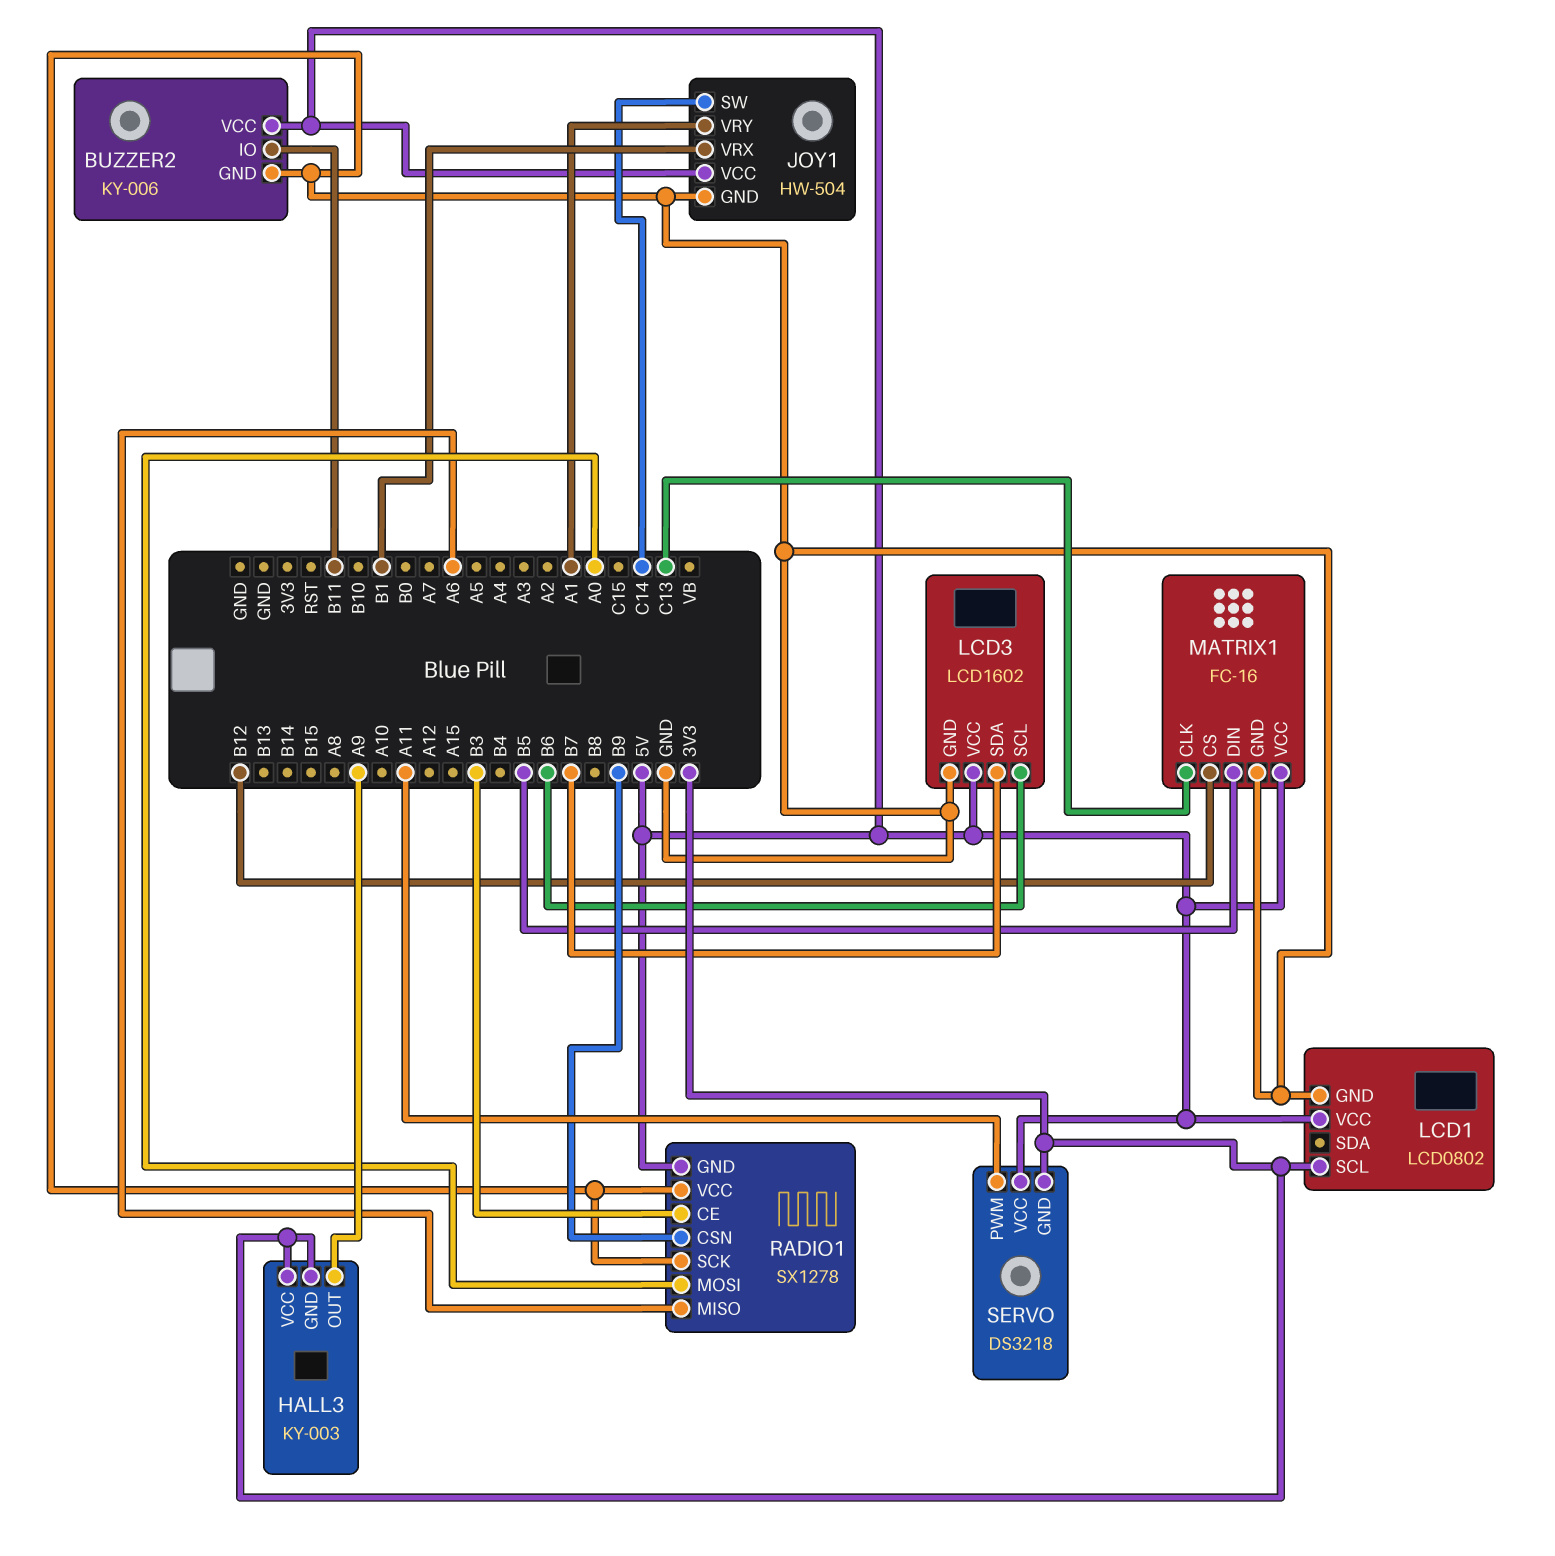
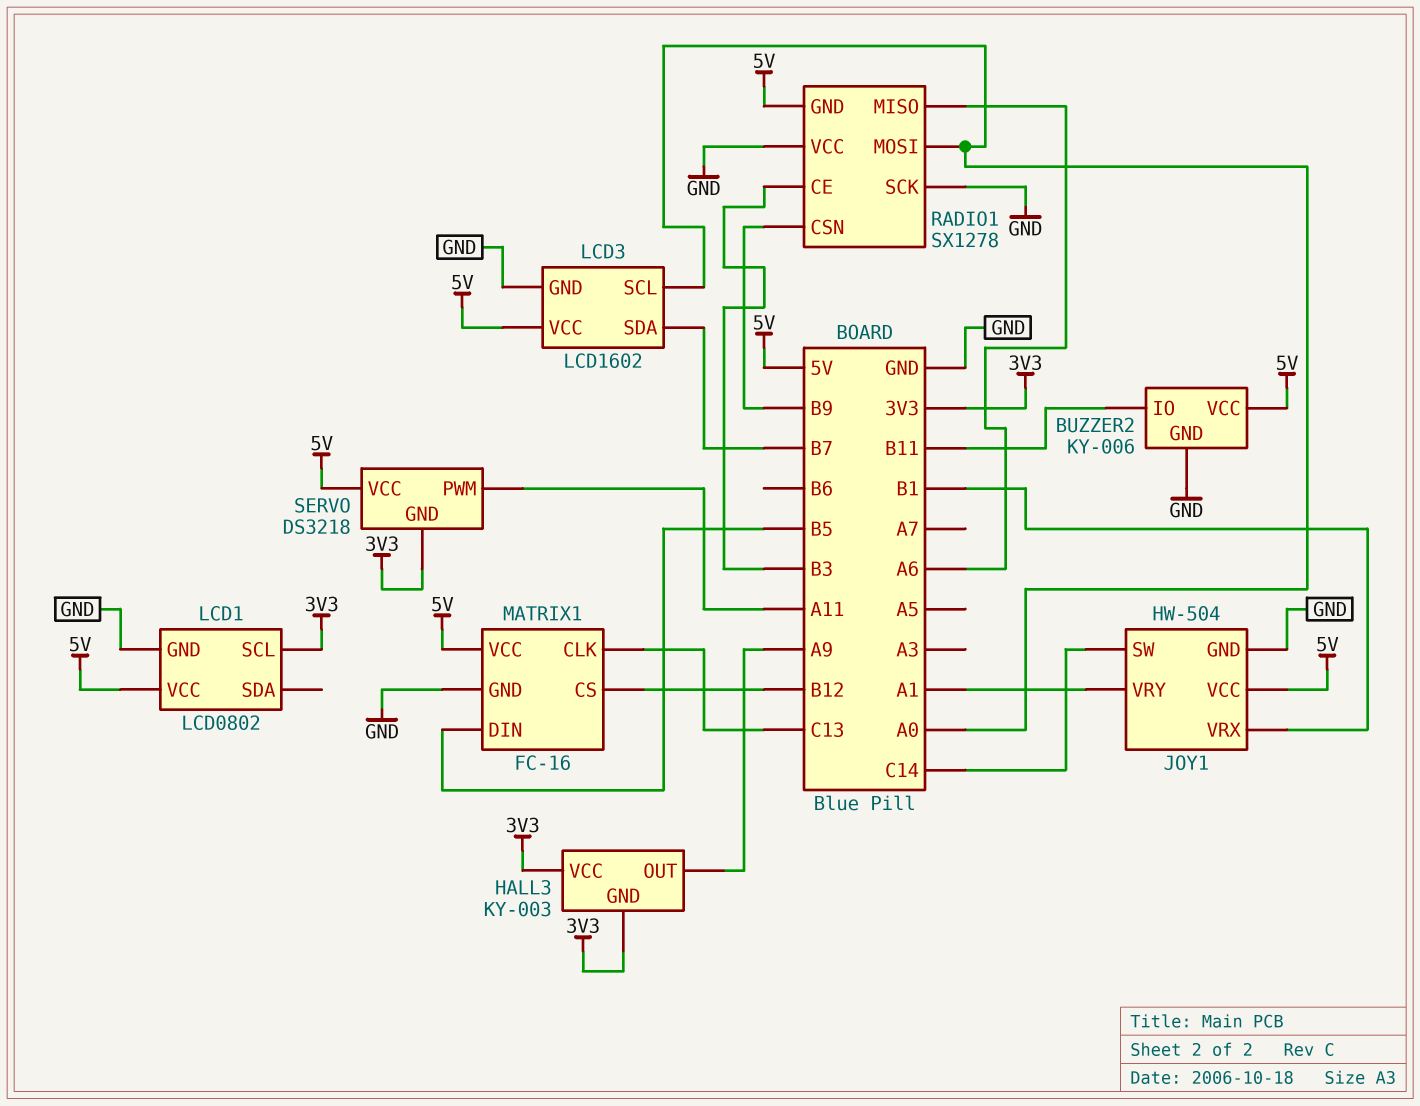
LCD3 pin SCL: B6 -> A0

